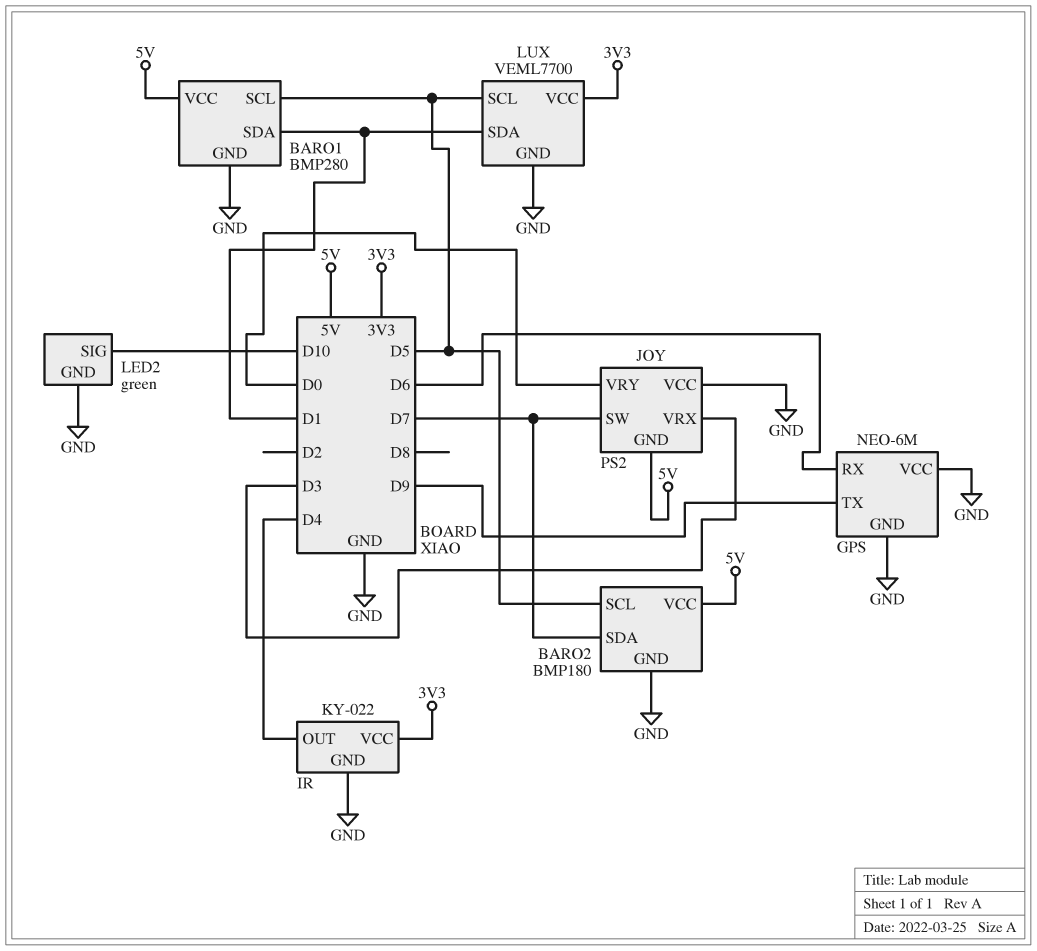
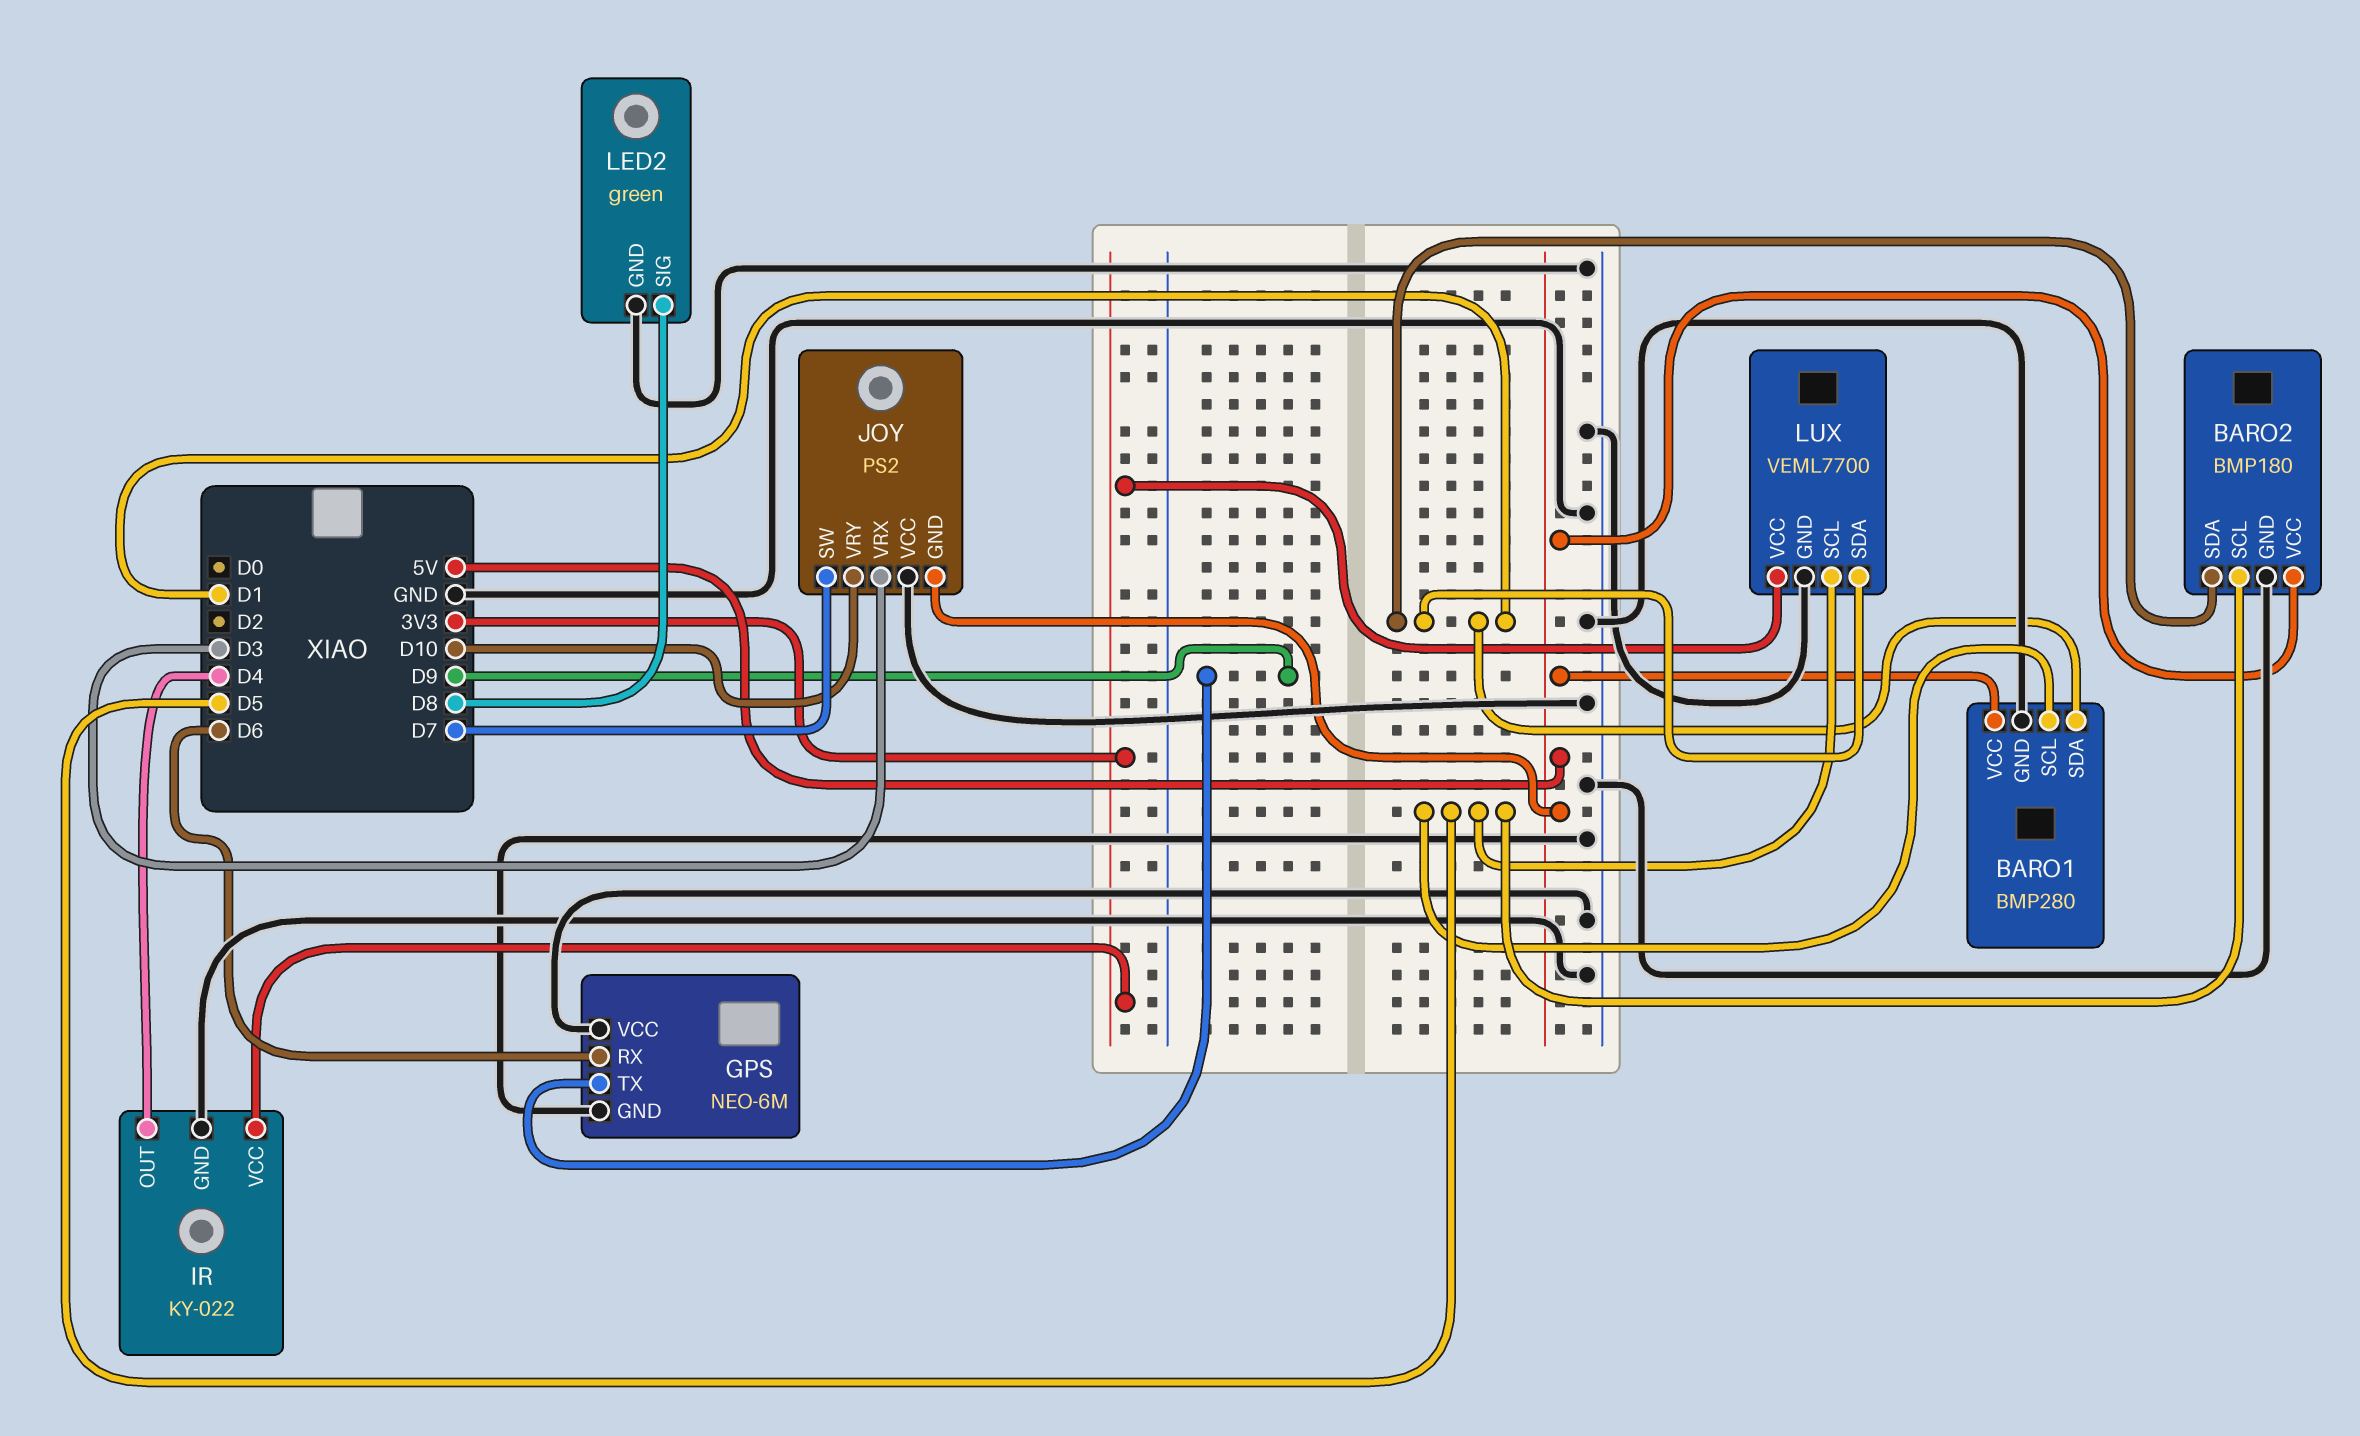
BARO2 pin SDA: D7 -> D1
JOY pin VRY: D0 -> D10
LED2 pin SIG: D10 -> D8

